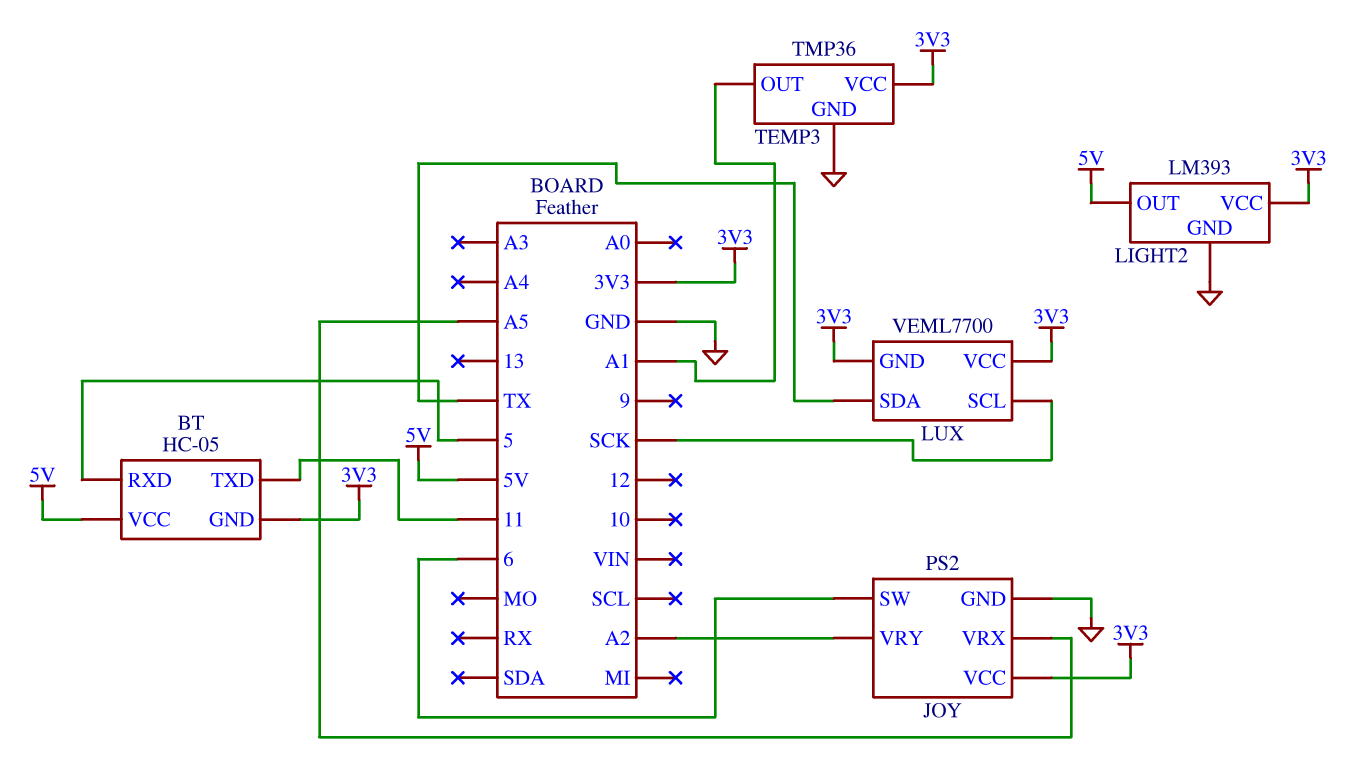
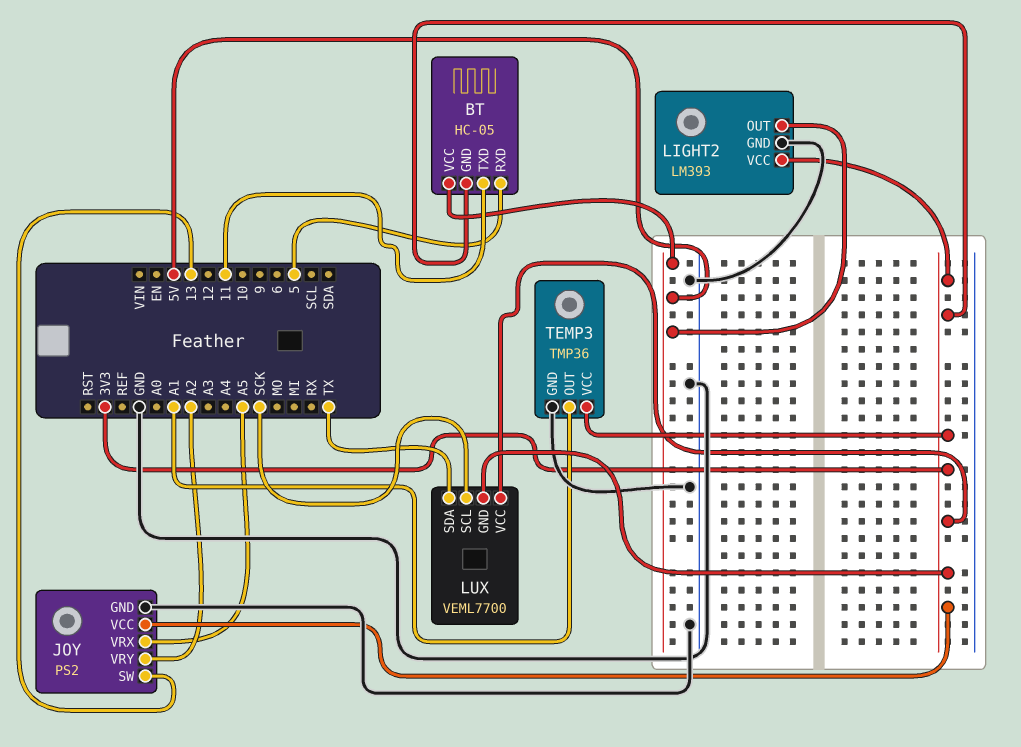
JOY pin SW: 6 -> 13

